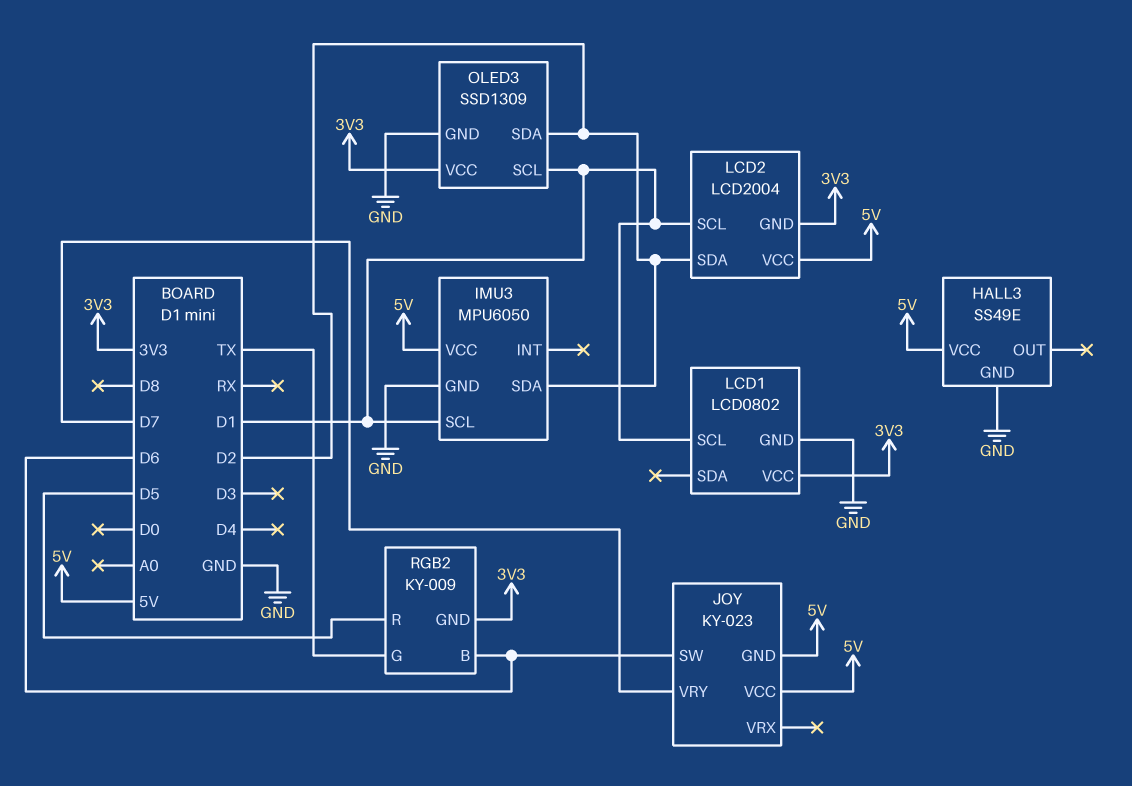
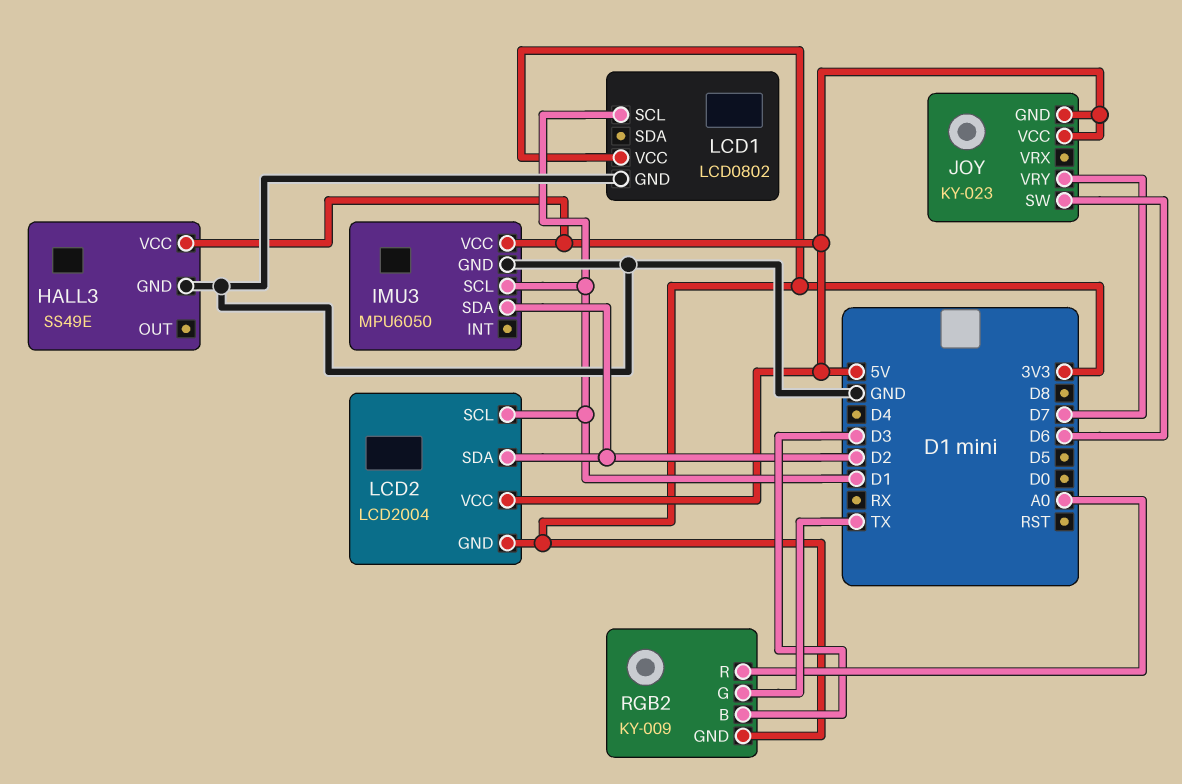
OLED3: SSD1309 -> none
OLED3 pin GND: GND -> none
OLED3 pin SCL: D1 -> none
OLED3 pin SDA: D2 -> none
OLED3 pin VCC: 3V3 -> none
RGB2 pin B: D6 -> D3
RGB2 pin R: D5 -> A0

